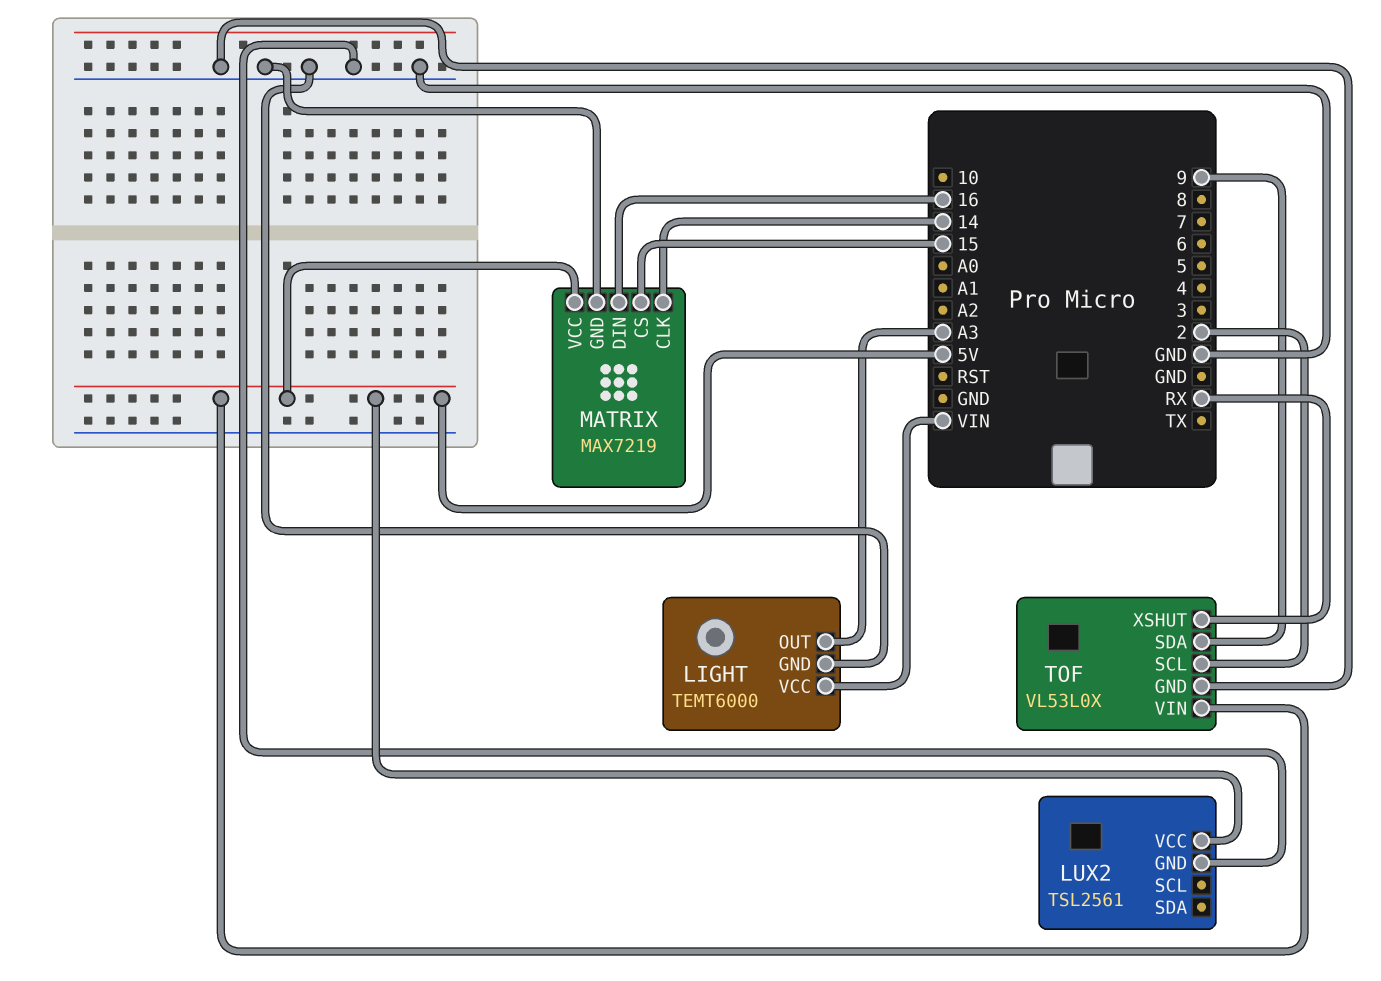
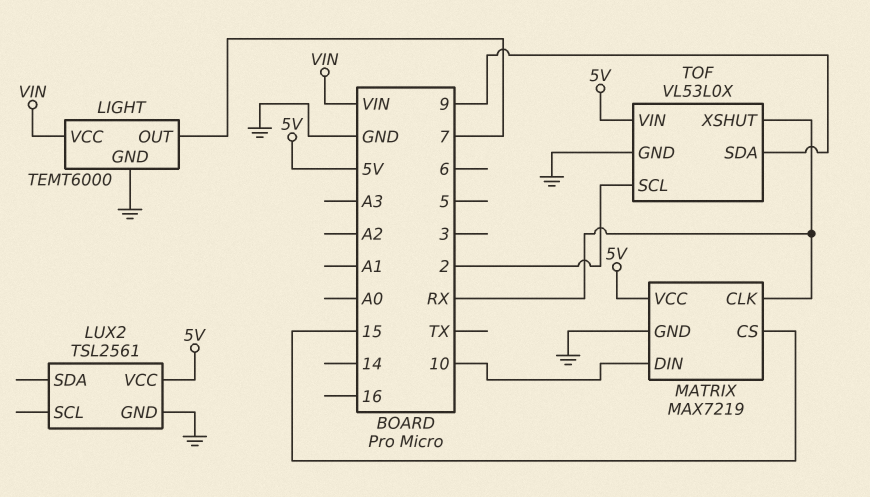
LIGHT pin OUT: A3 -> 7
MATRIX pin CLK: 14 -> RX
MATRIX pin DIN: 16 -> 10

